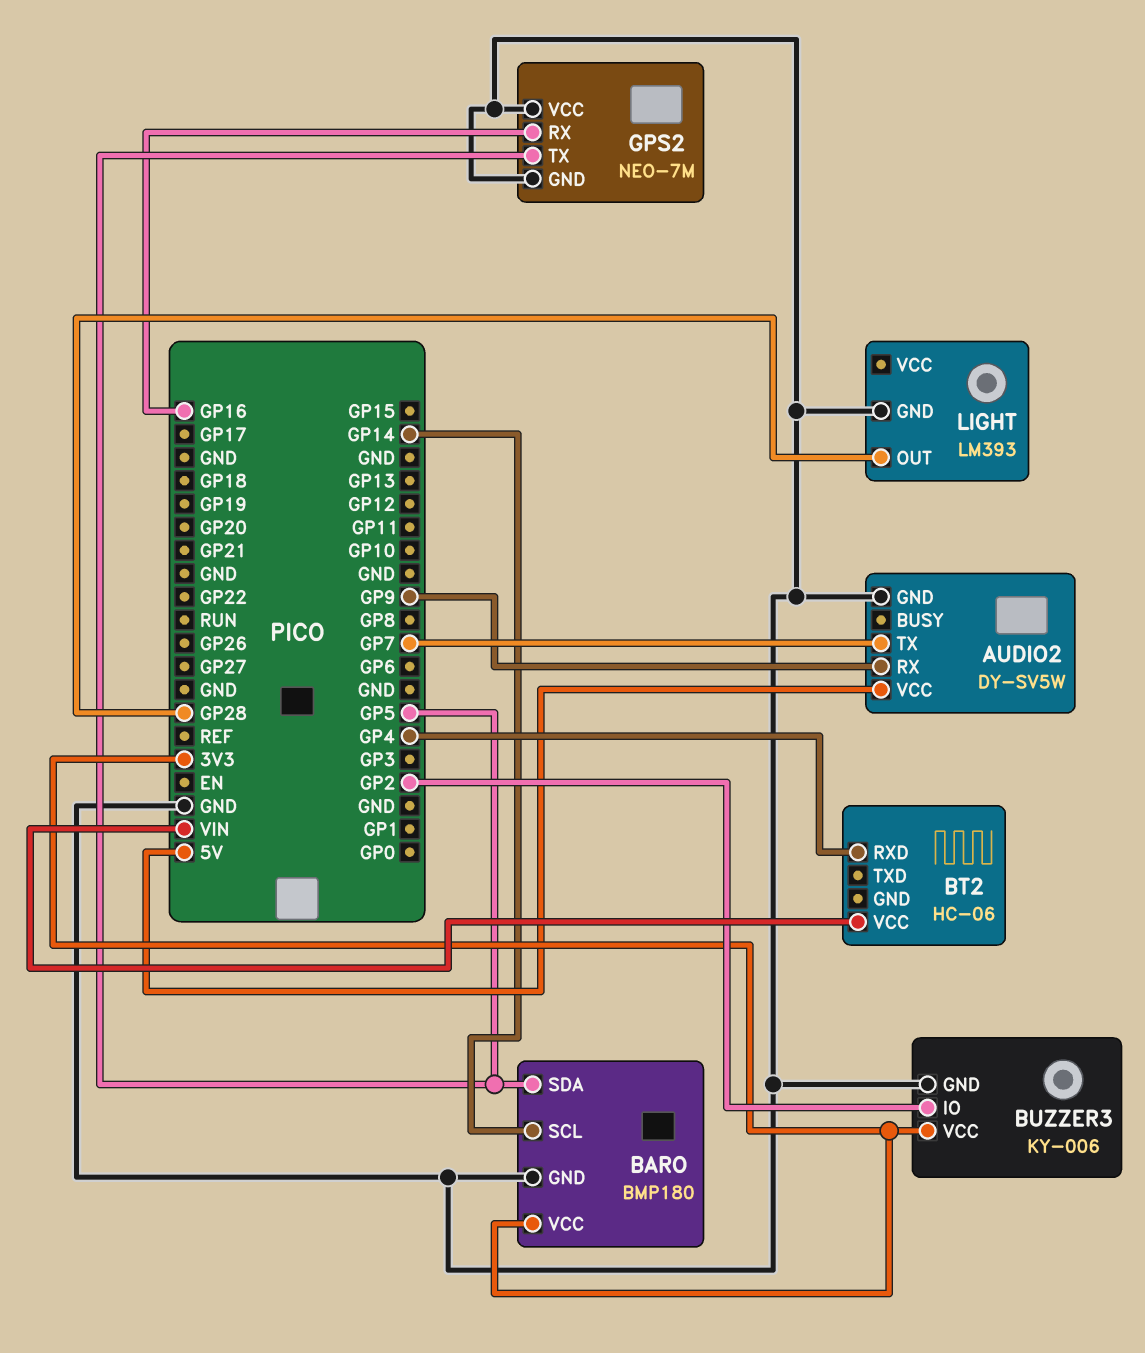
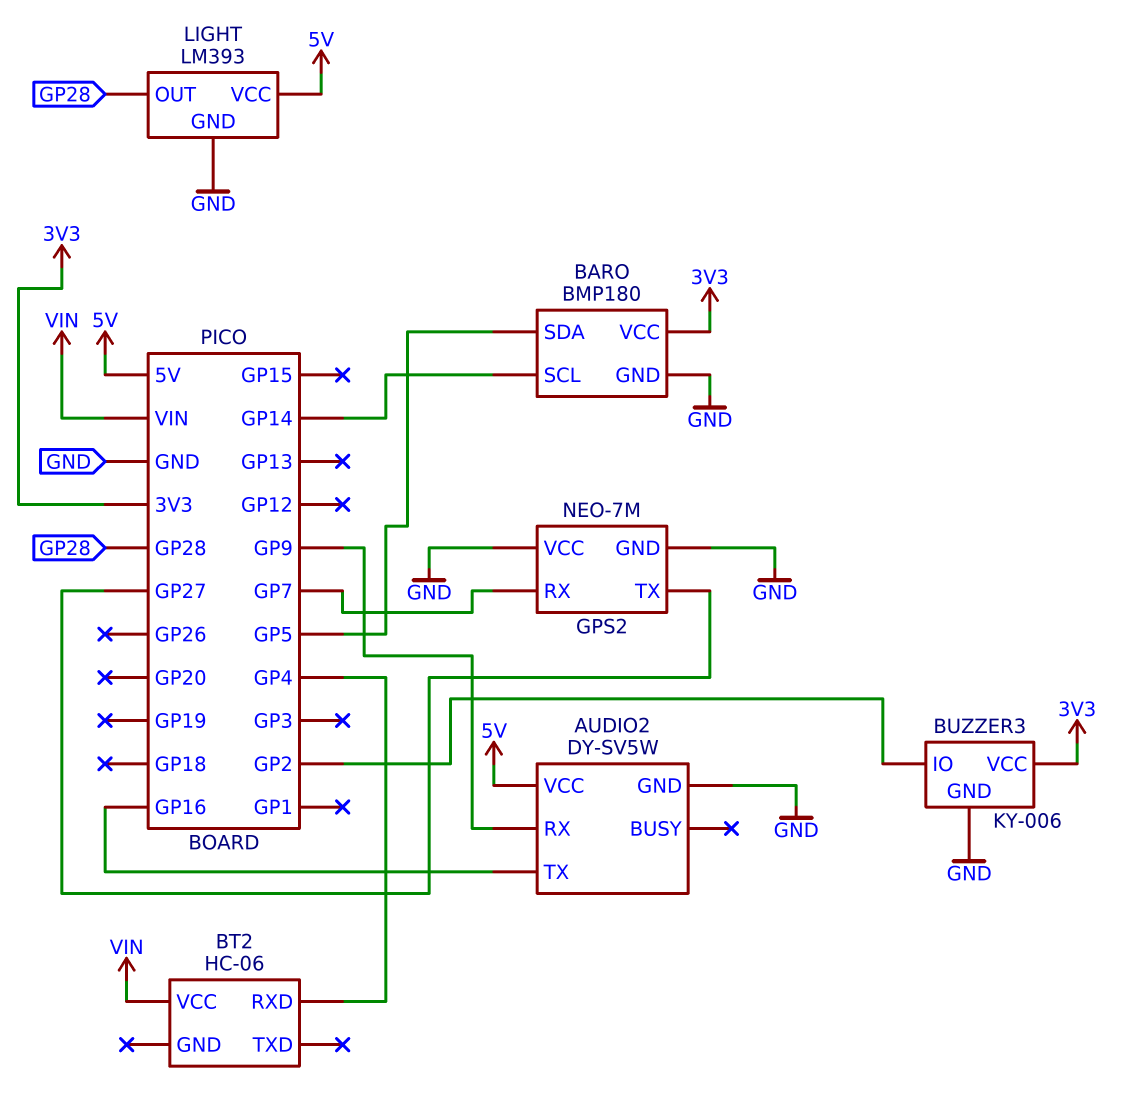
AUDIO2 pin TX: GP7 -> GP16
GPS2 pin RX: GP16 -> GP7
GPS2 pin TX: GP5 -> GP27
LIGHT pin VCC: none -> 5V

